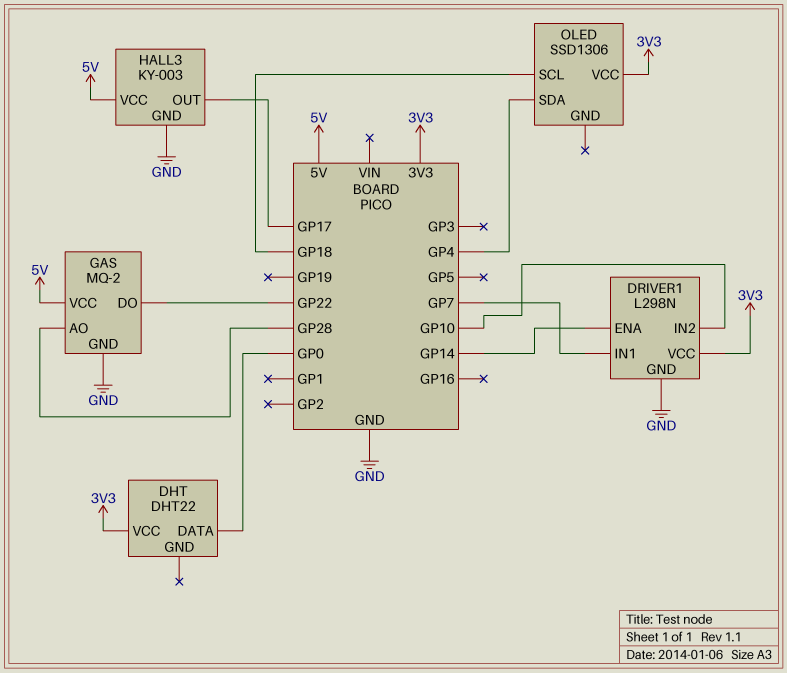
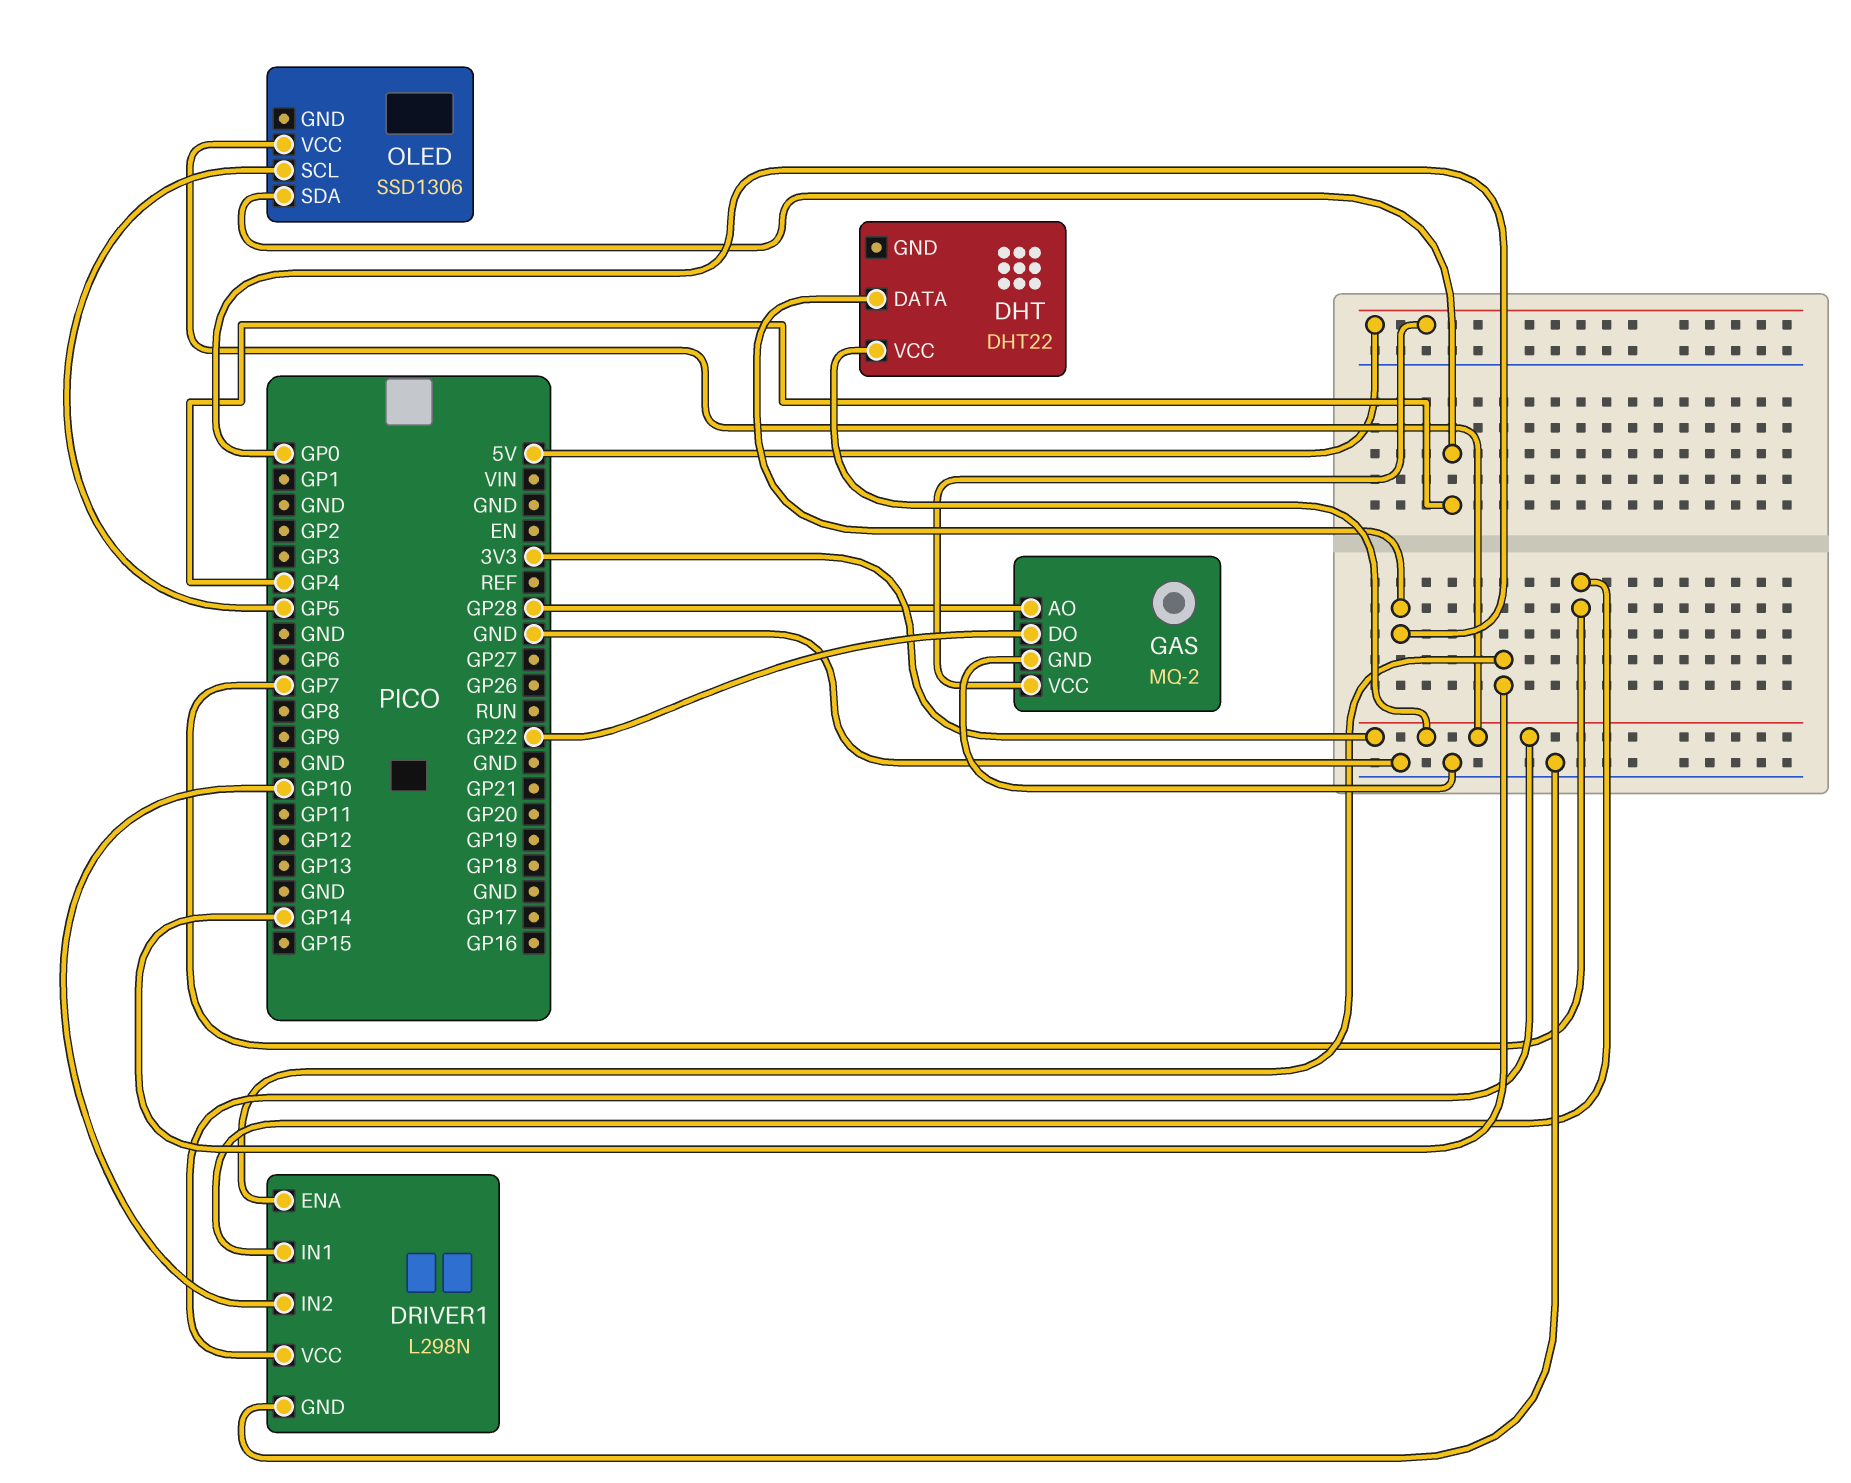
HALL3: KY-003 -> none
HALL3 pin GND: GND -> none
HALL3 pin OUT: GP17 -> none
HALL3 pin VCC: 5V -> none
OLED pin SCL: GP18 -> GP5

